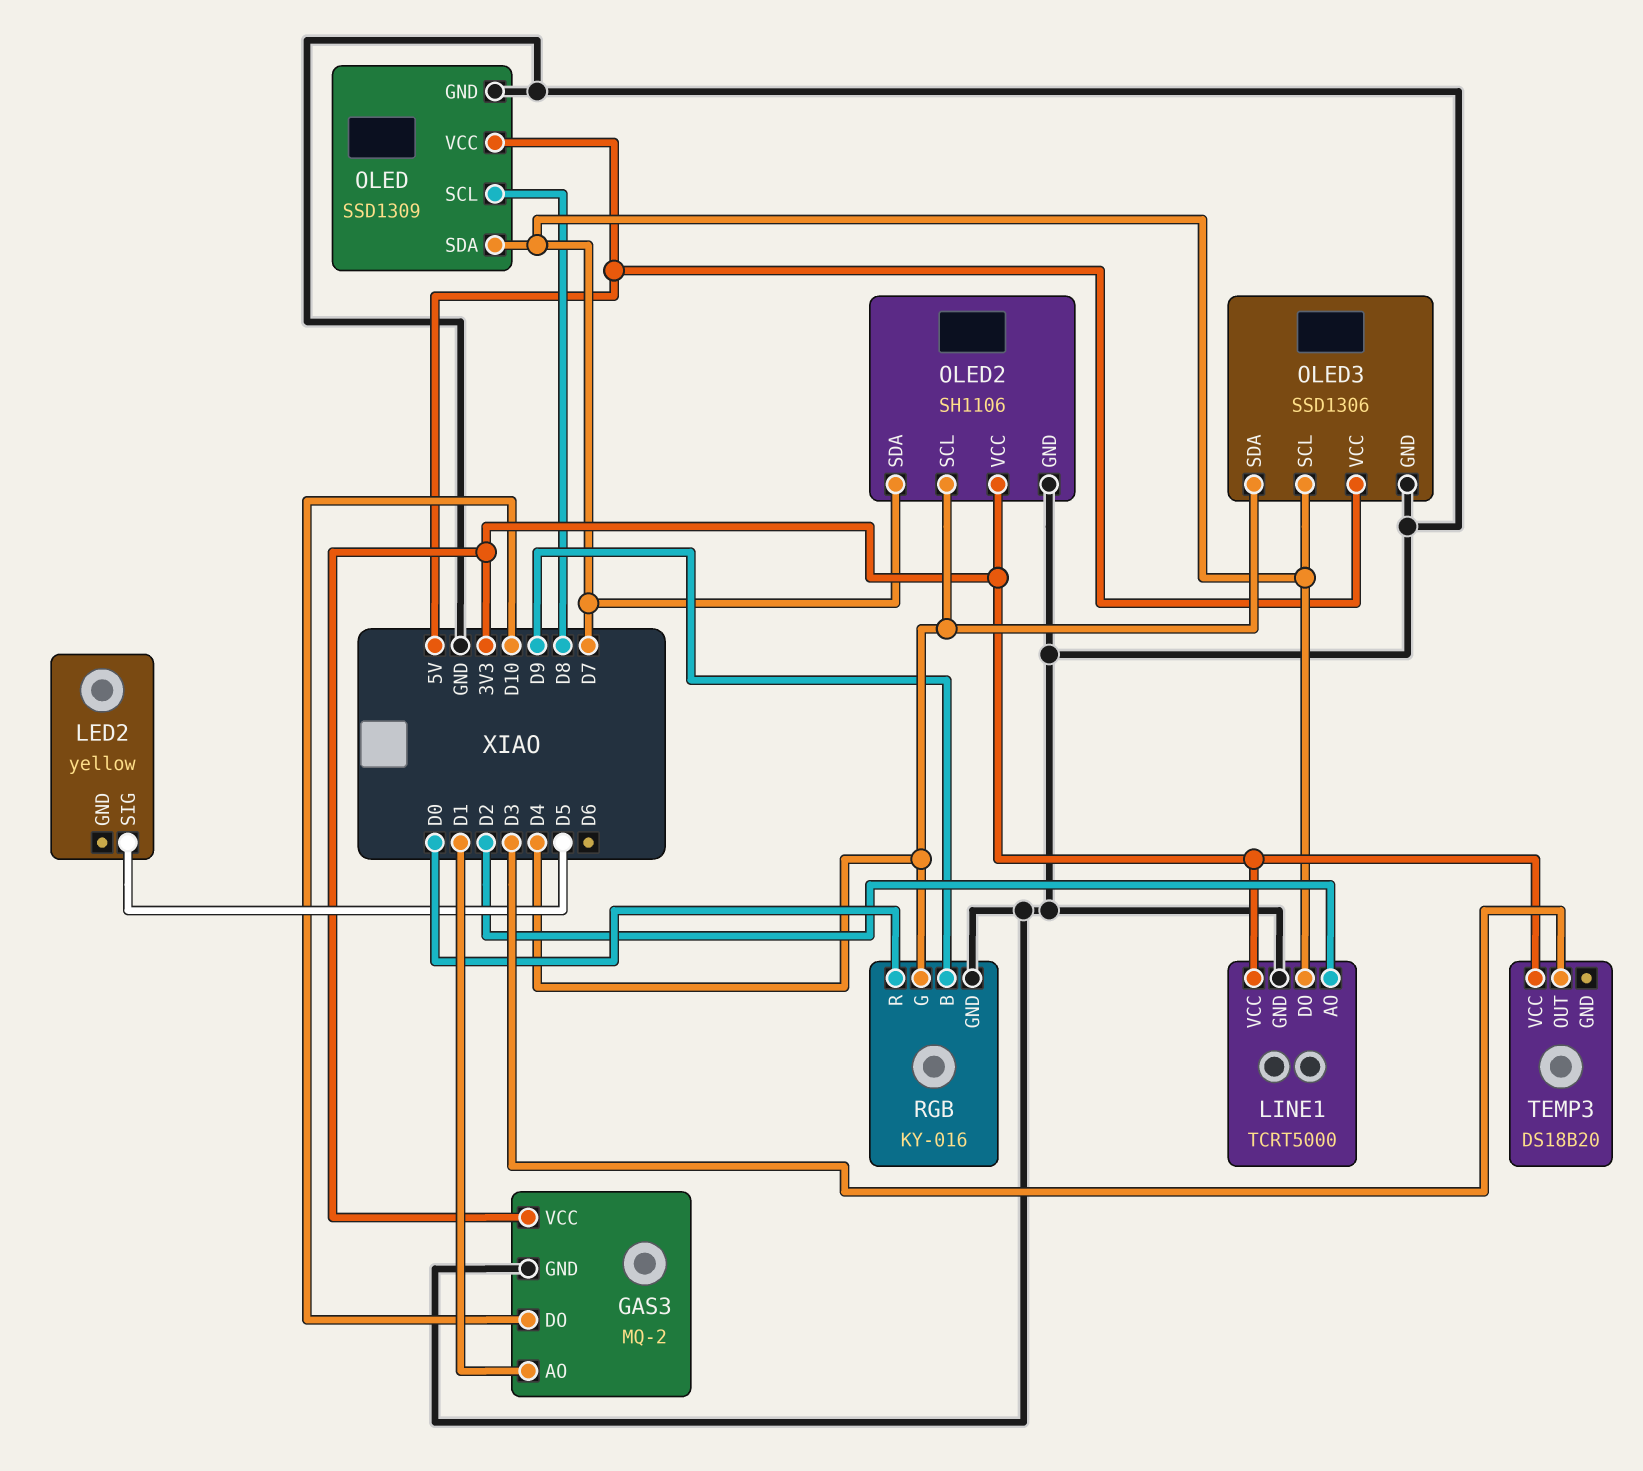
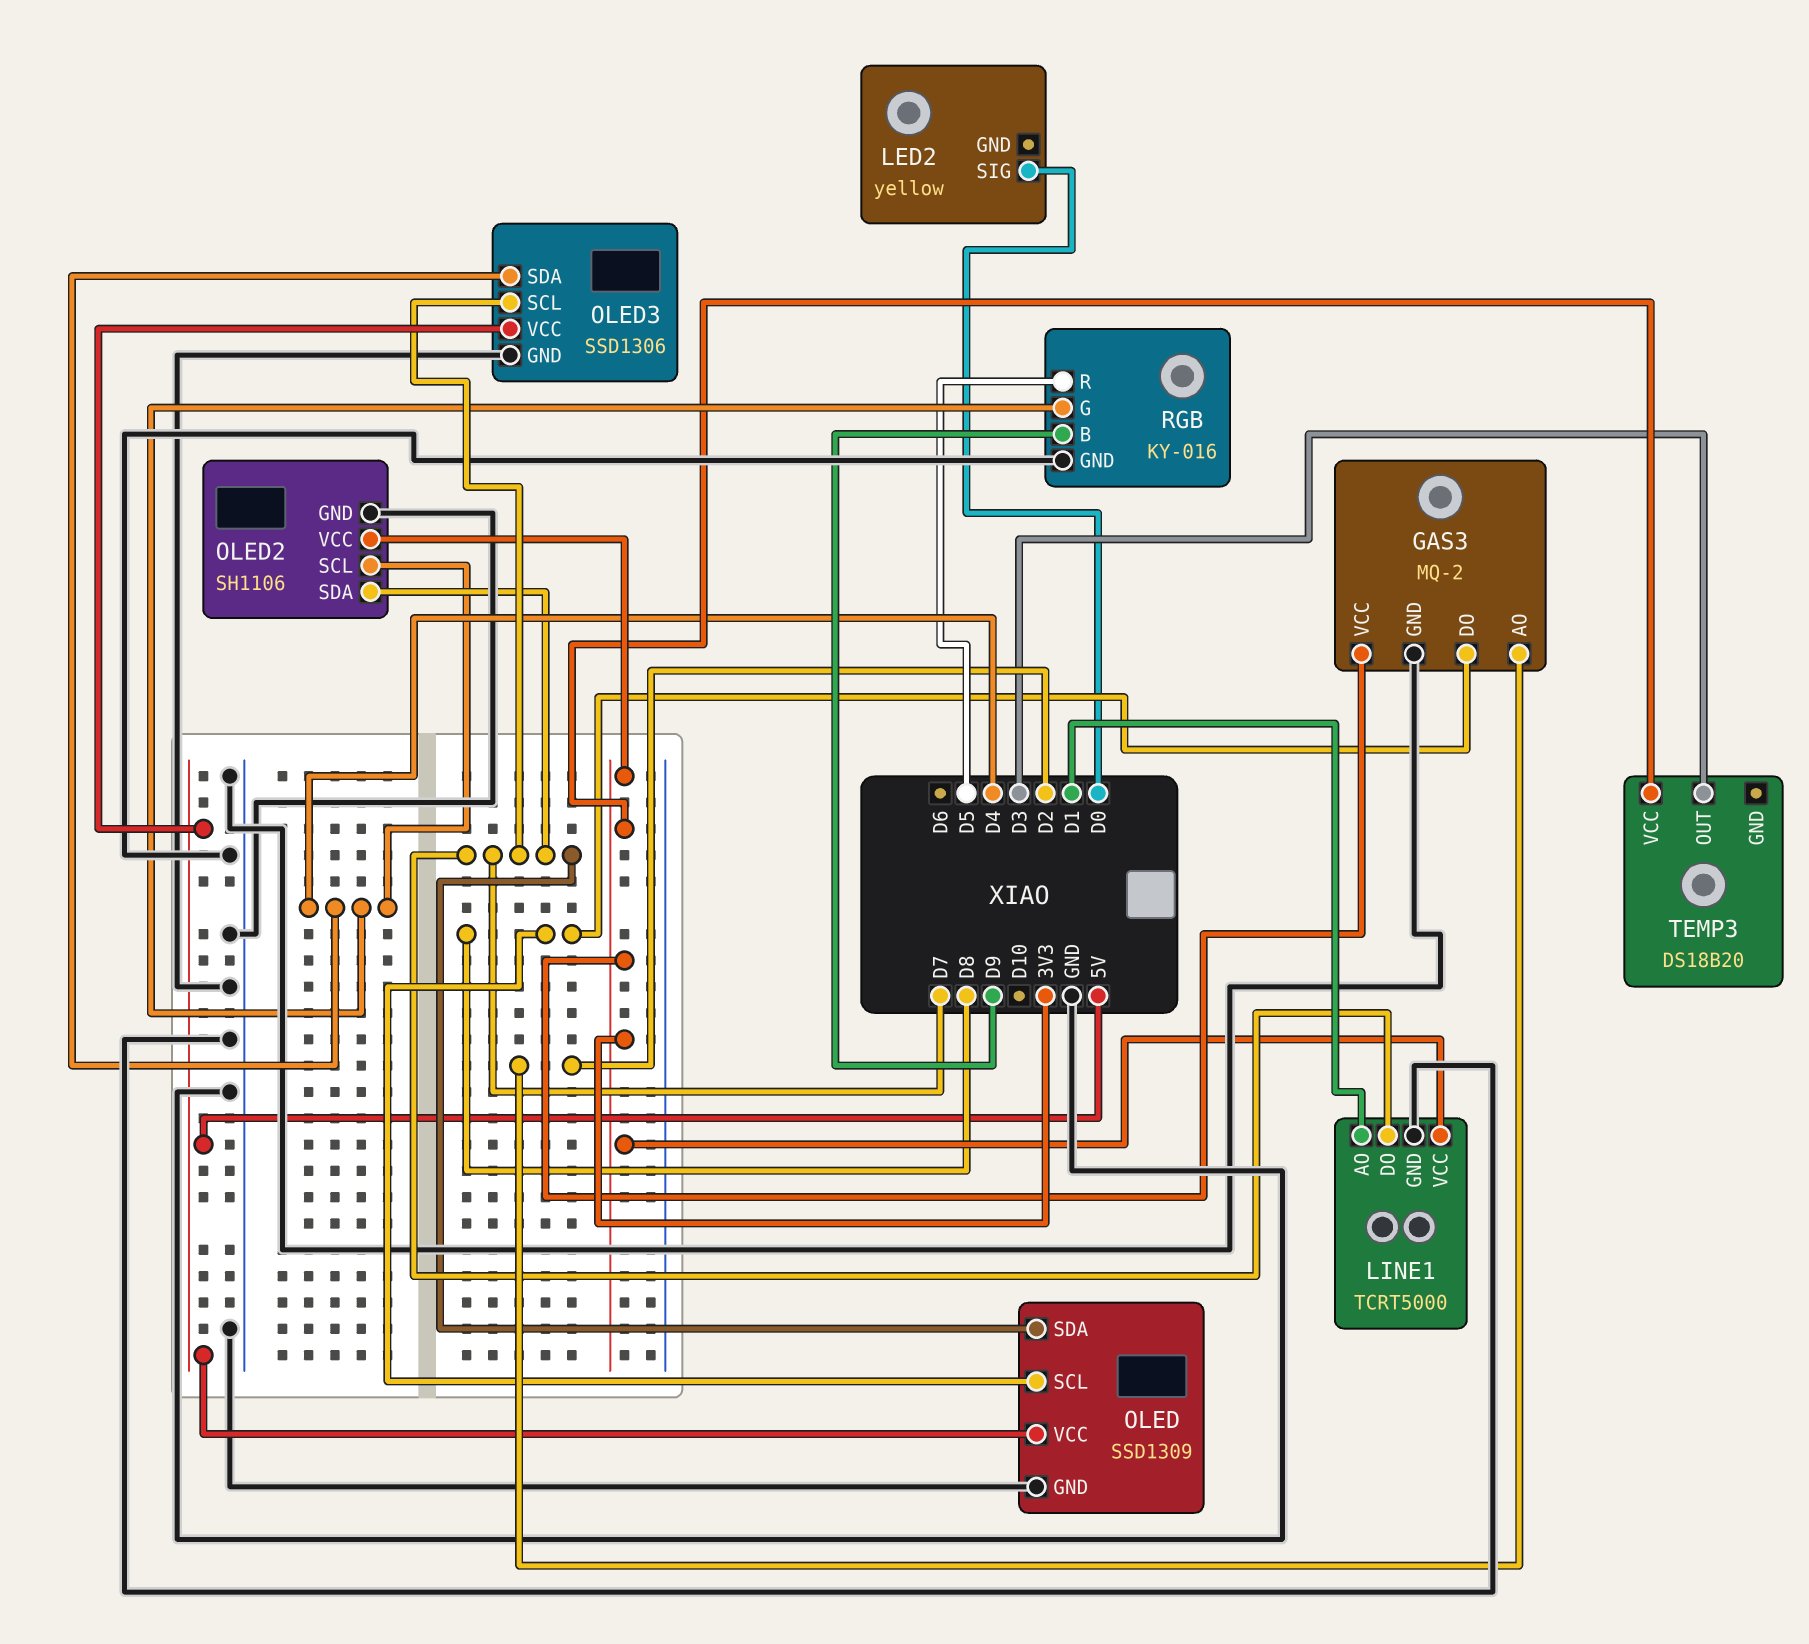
GAS3 pin AO: D1 -> D2
GAS3 pin DO: D10 -> D8
LED2 pin SIG: D5 -> D0
LINE1 pin AO: D2 -> D1
RGB pin R: D0 -> D5

